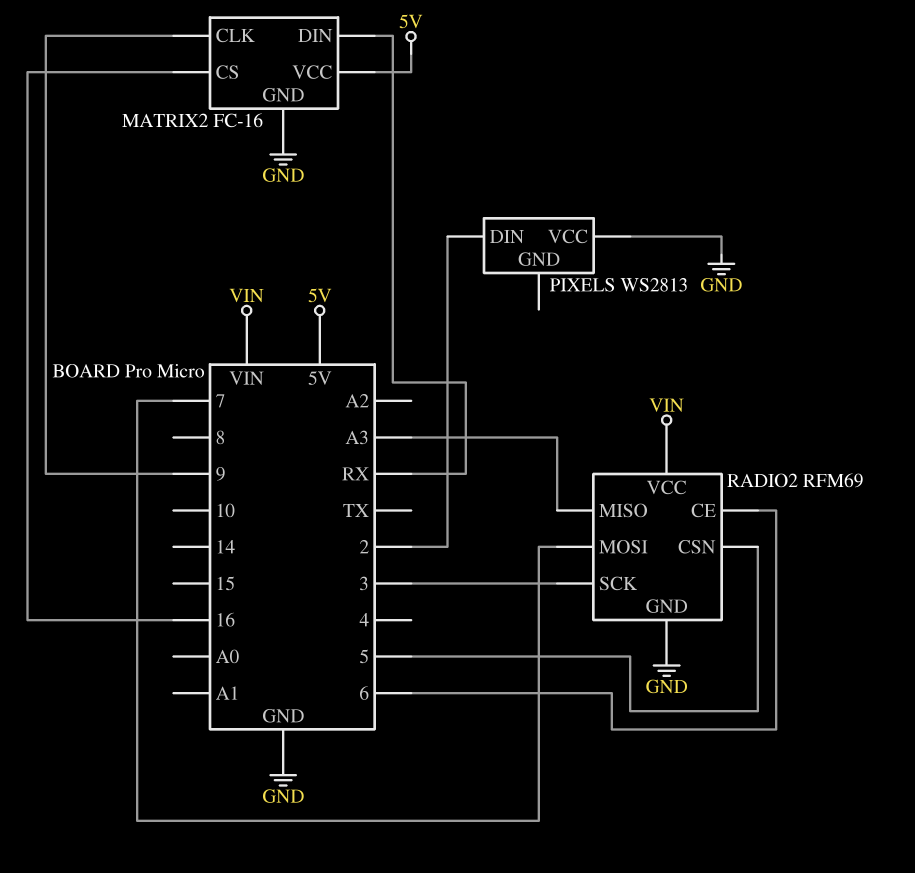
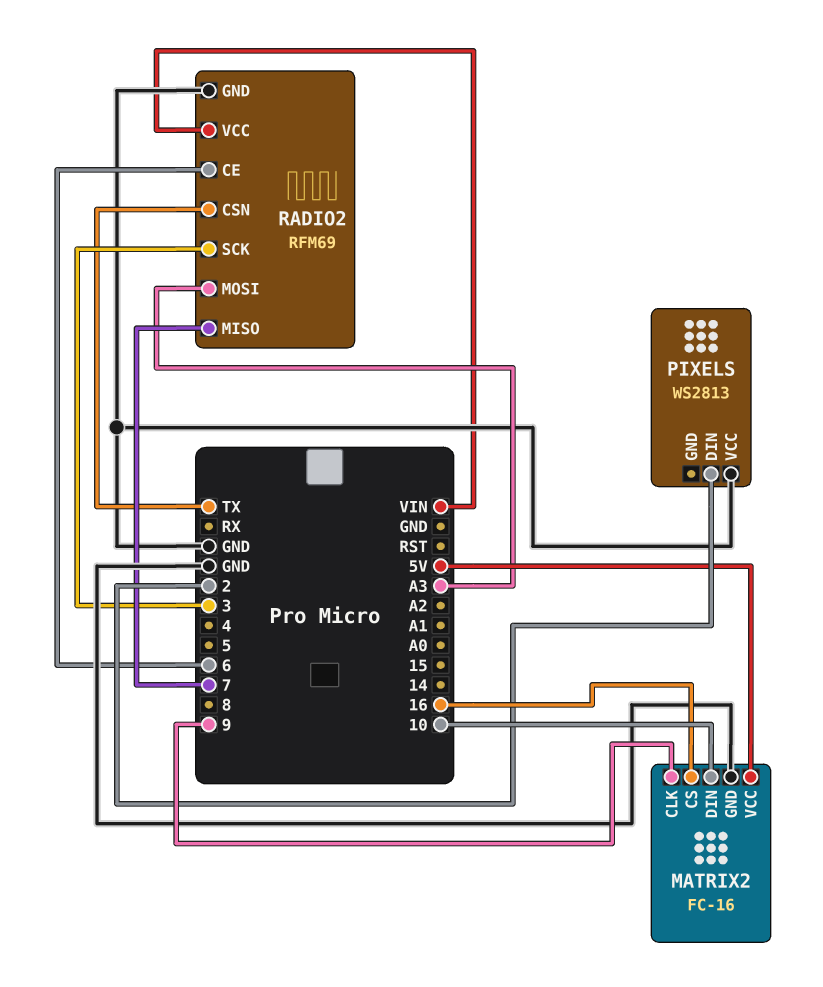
MATRIX2 pin DIN: RX -> 10
RADIO2 pin CSN: 5 -> TX
RADIO2 pin MISO: A3 -> 7
RADIO2 pin MOSI: 7 -> A3

